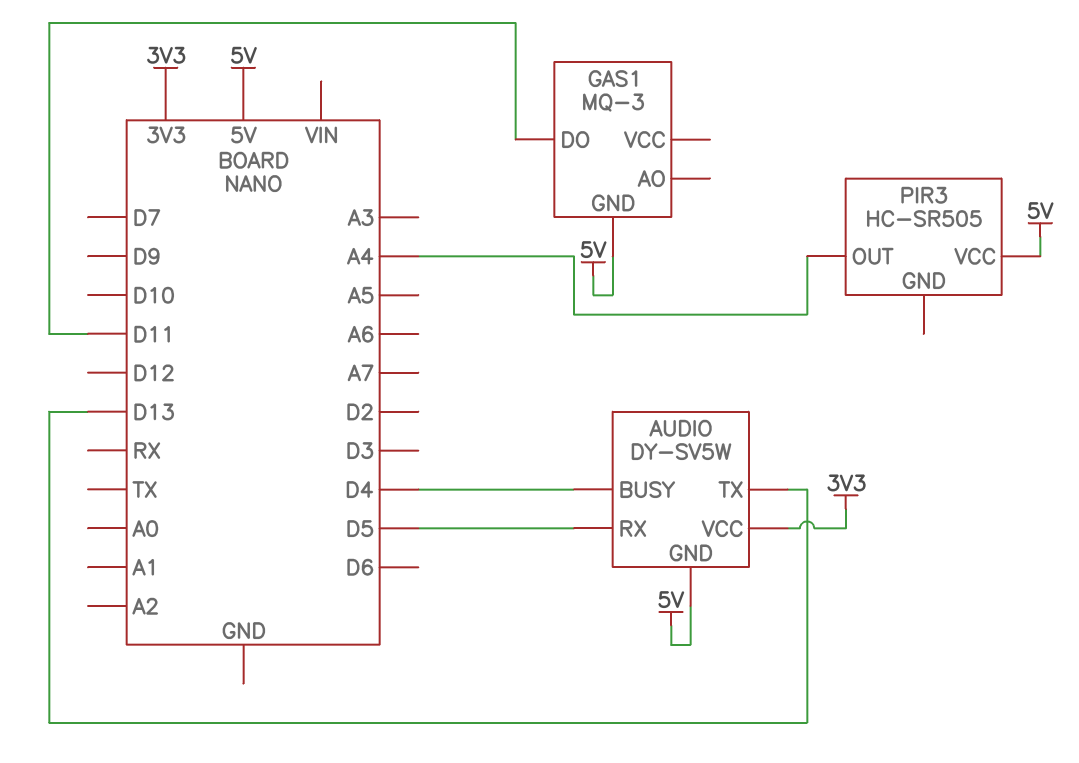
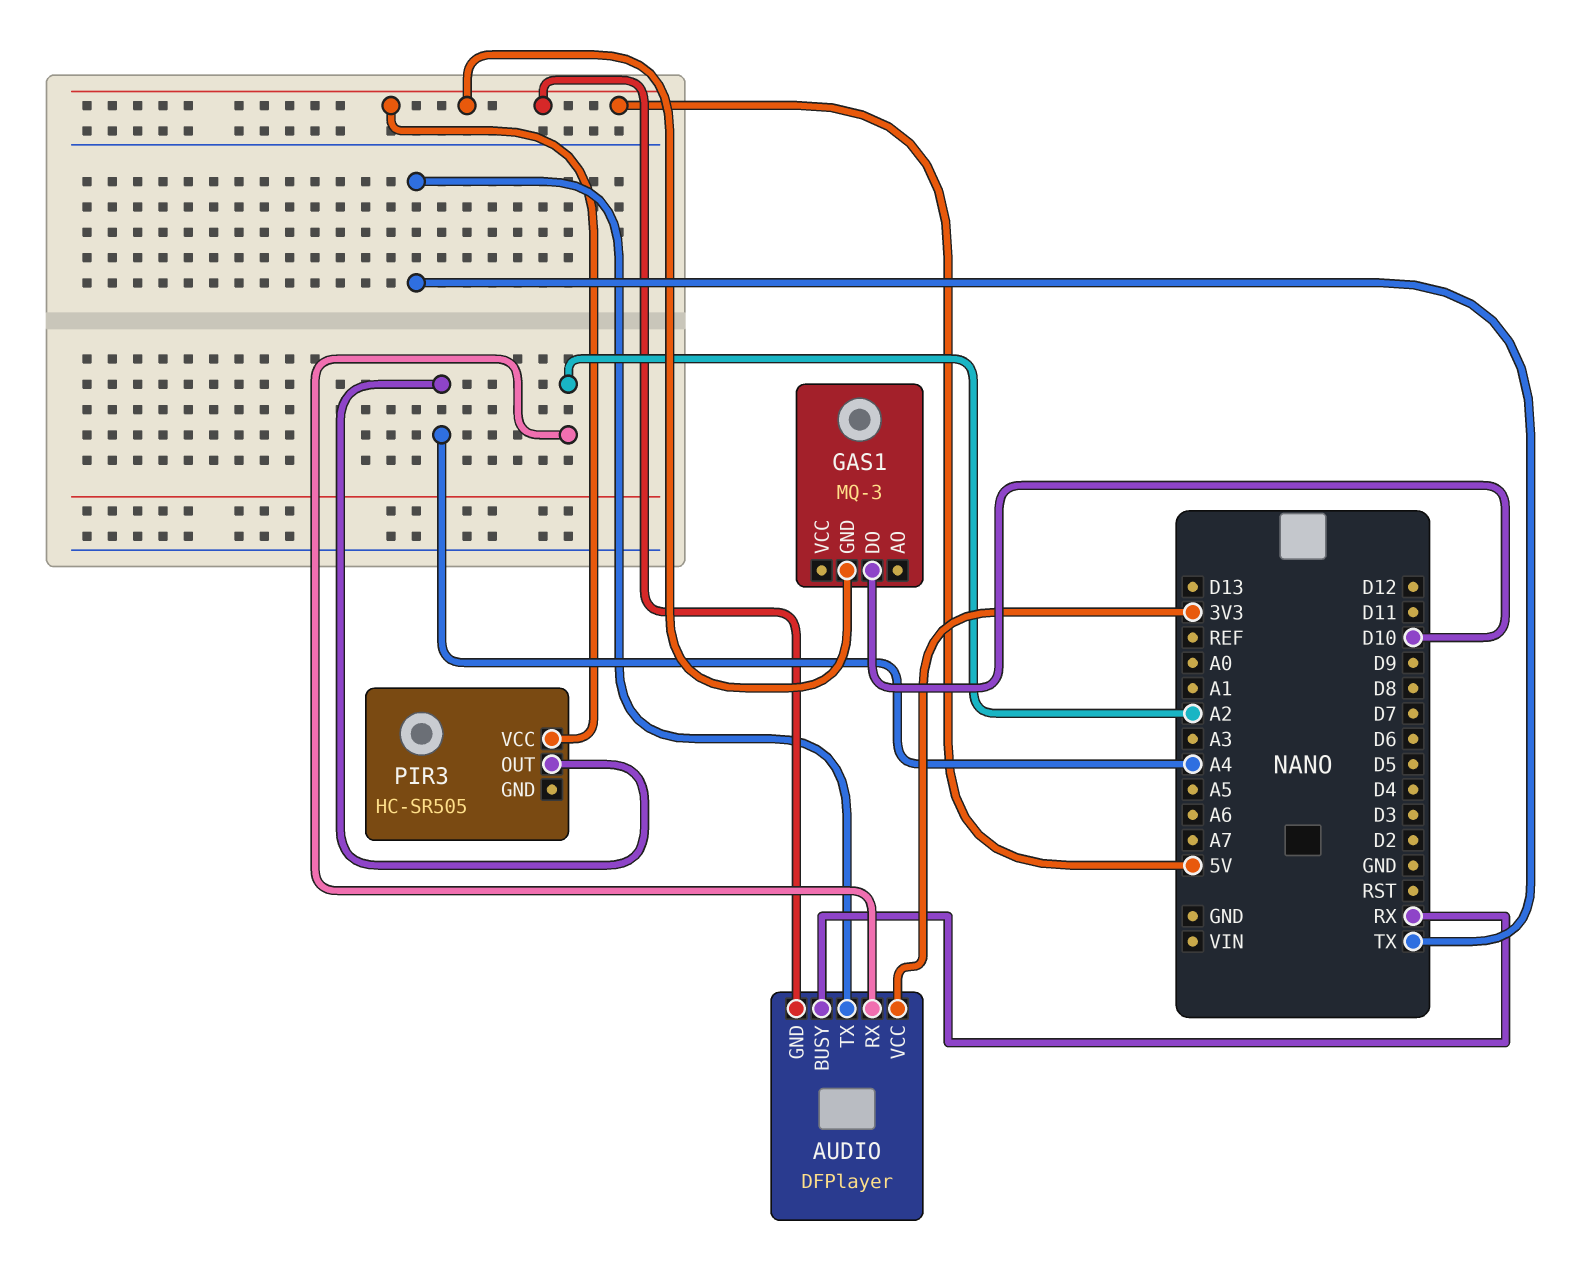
AUDIO: DY-SV5W -> DFPlayer
AUDIO pin BUSY: D4 -> RX
AUDIO pin RX: D5 -> A2
AUDIO pin TX: D13 -> TX
GAS1 pin DO: D11 -> D10

